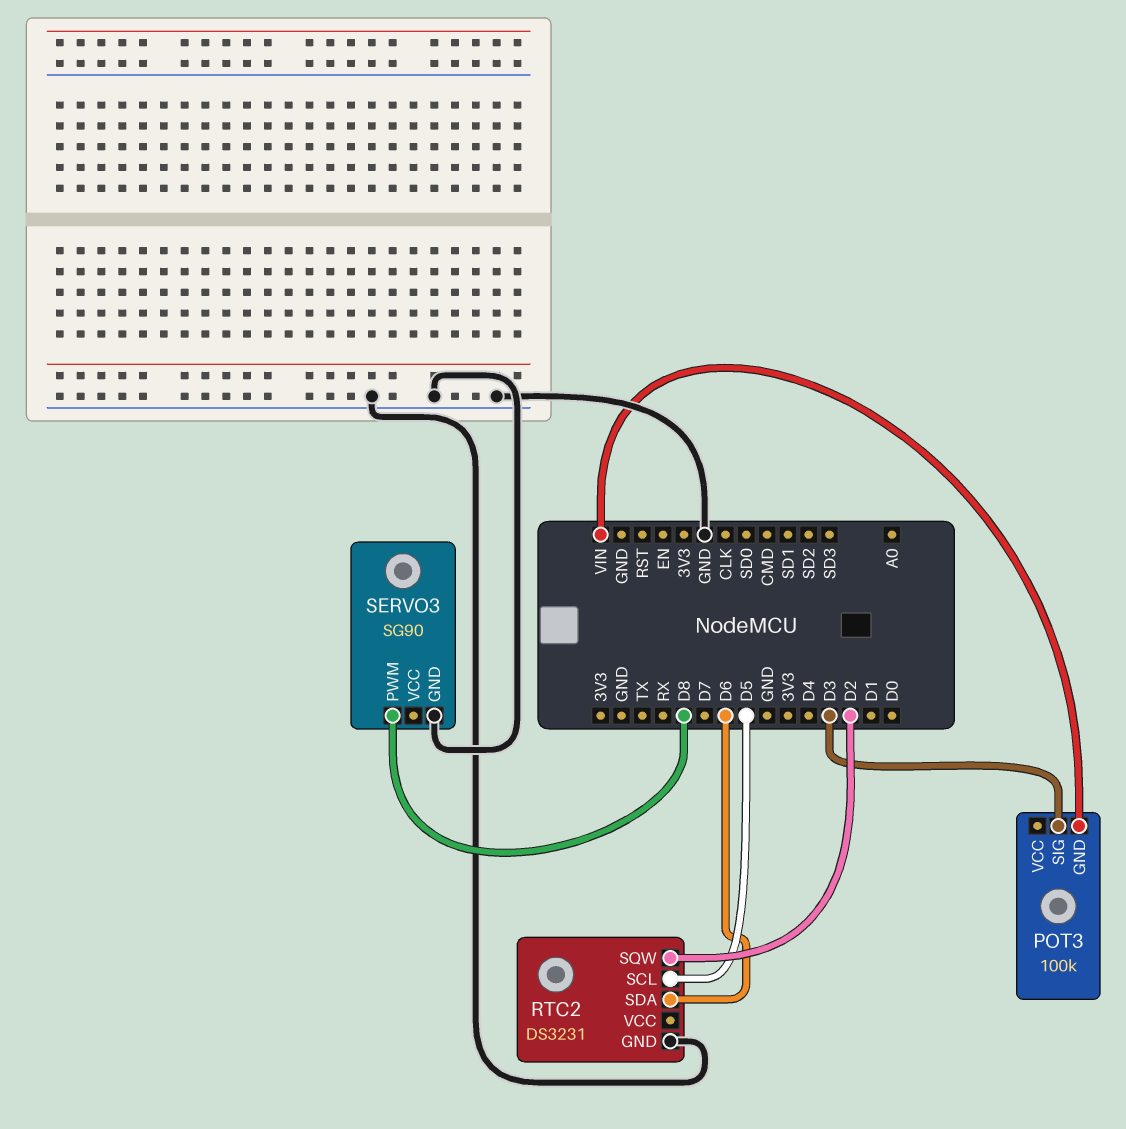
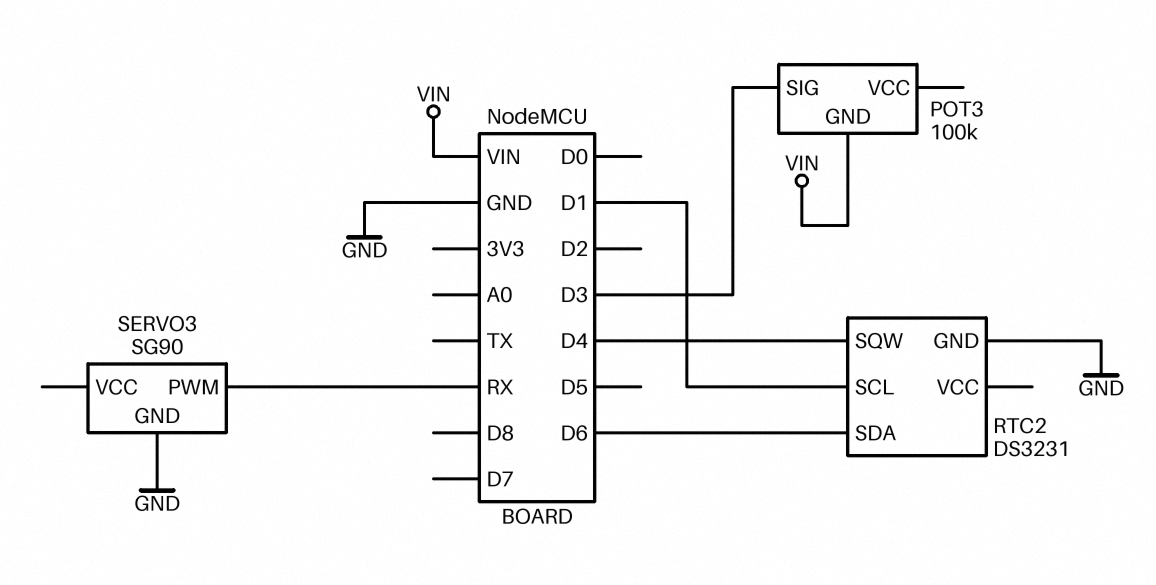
RTC2 pin SCL: D5 -> D1
RTC2 pin SQW: D2 -> D4
SERVO3 pin PWM: D8 -> RX

